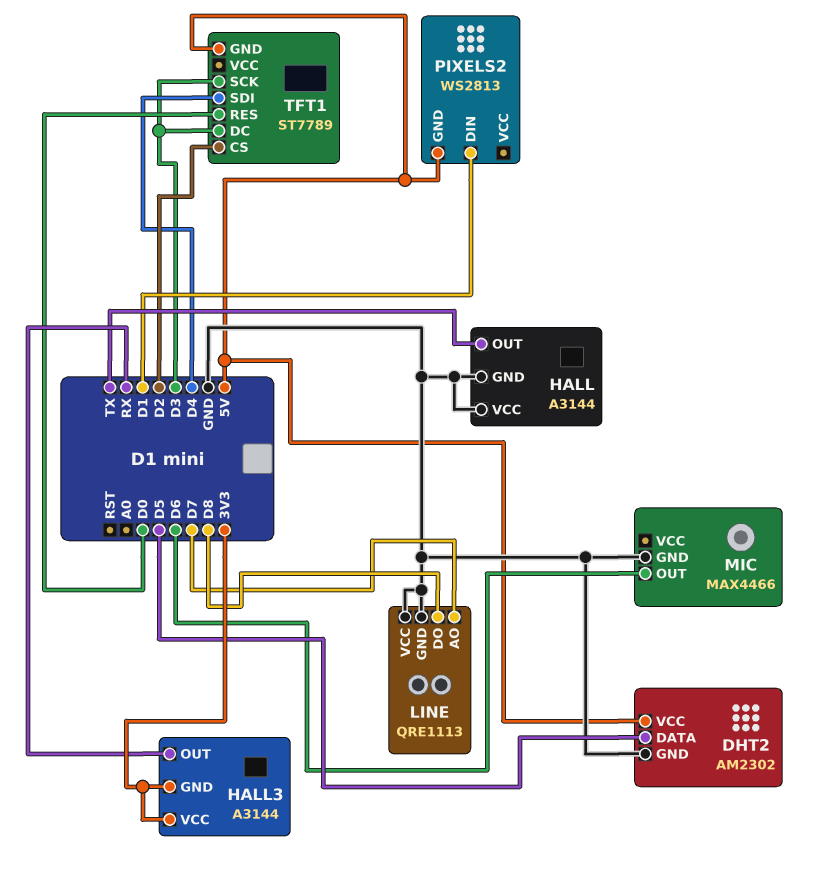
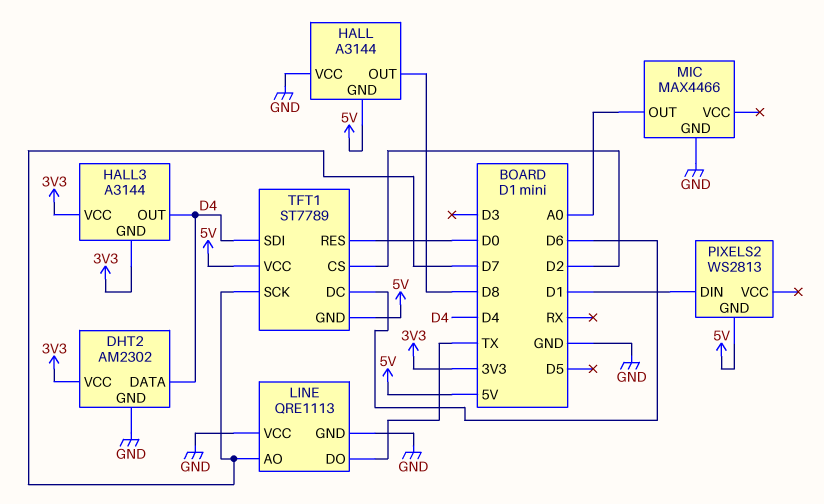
DHT2 pin DATA: D5 -> D4
DHT2 pin VCC: 5V -> 3V3
HALL pin GND: GND -> 5V
HALL pin OUT: TX -> D8
HALL3 pin OUT: RX -> D4
LINE pin DO: D8 -> TX
MIC pin OUT: D6 -> A0
TFT1 pin DC: D3 -> D6
TFT1 pin SCK: D3 -> D7
TFT1 pin VCC: none -> 5V

